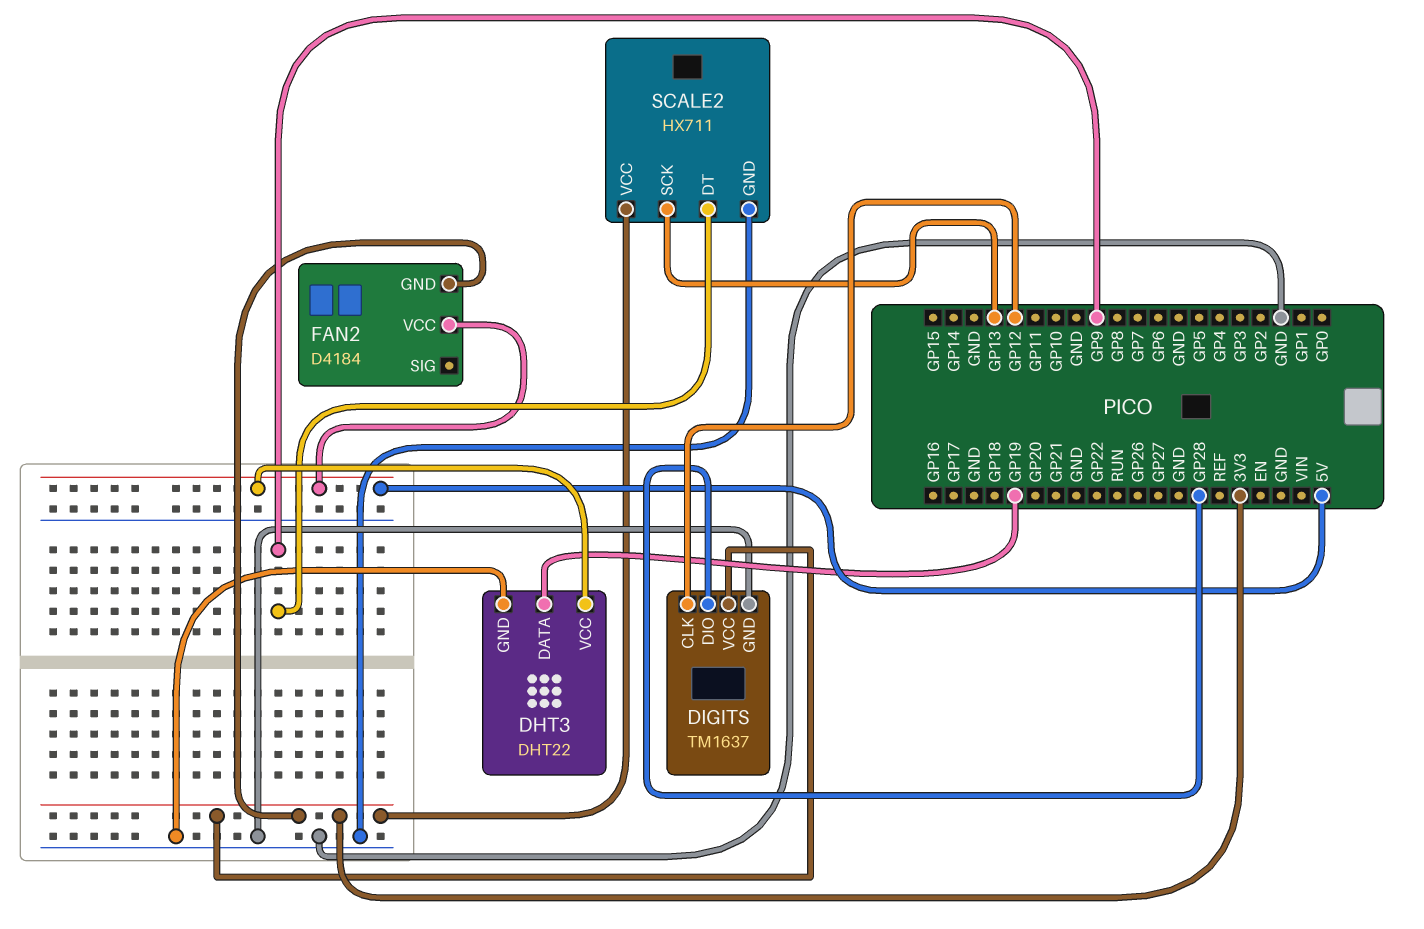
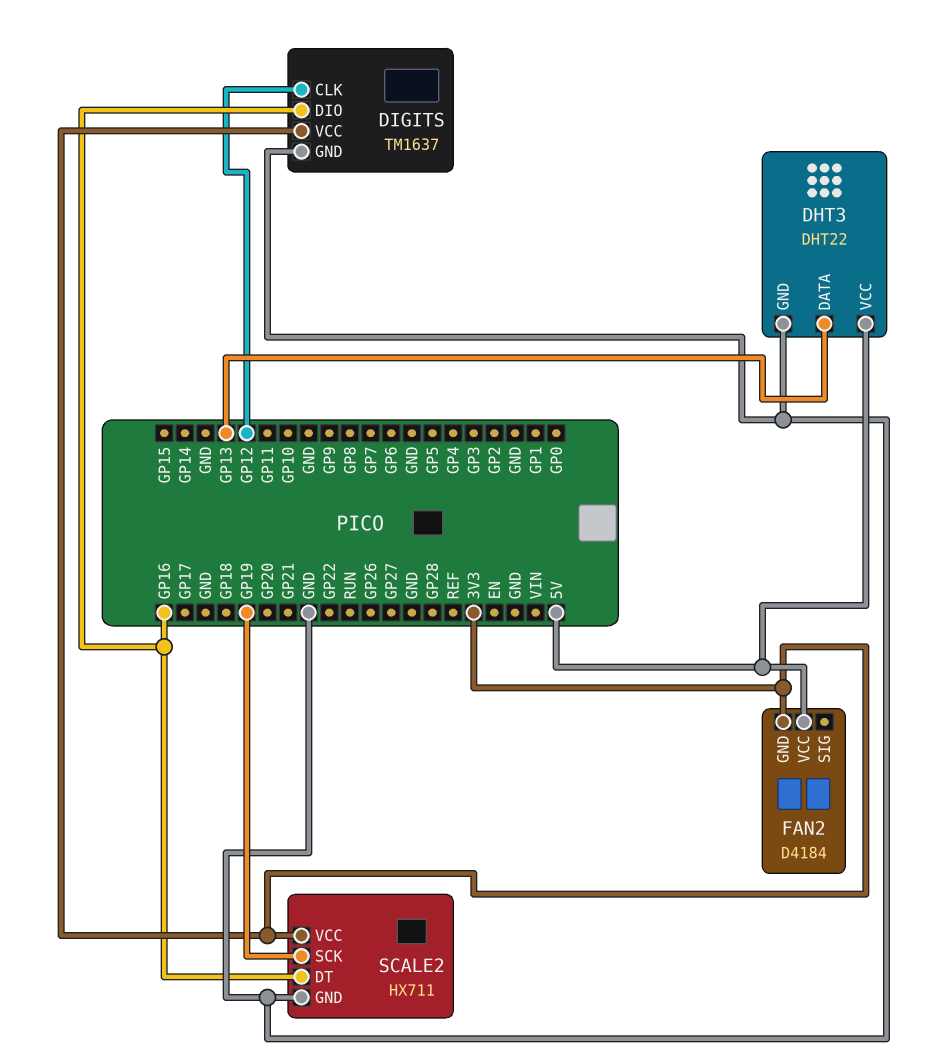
DHT3 pin DATA: GP19 -> GP13
DIGITS pin DIO: GP28 -> GP16
SCALE2 pin DT: GP9 -> GP16
SCALE2 pin SCK: GP13 -> GP19

